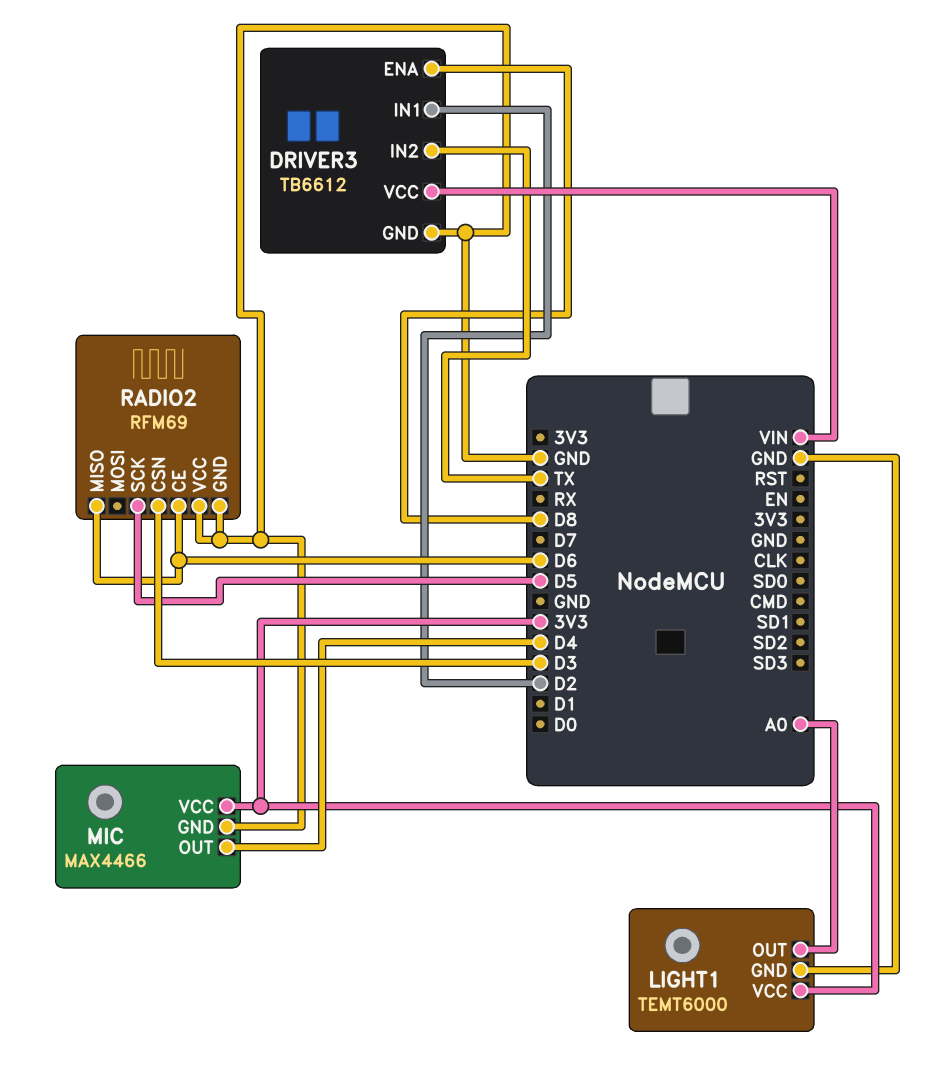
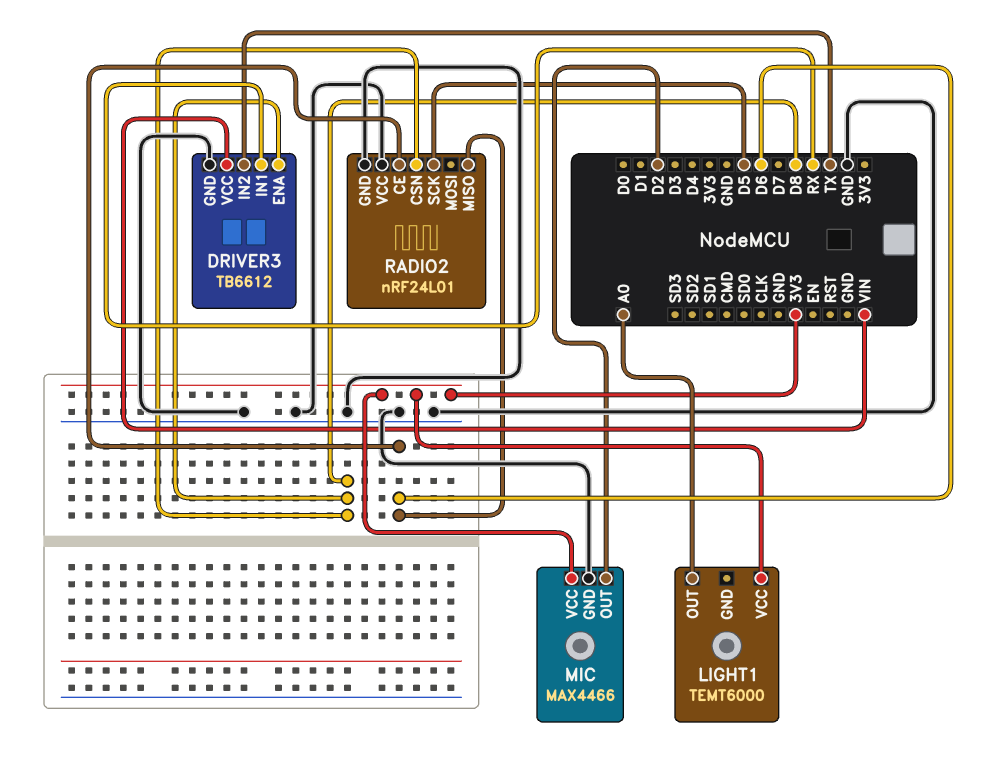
DRIVER3 pin IN1: D2 -> RX
LIGHT1 pin GND: GND -> none
MIC pin OUT: D4 -> D2
RADIO2: RFM69 -> nRF24L01
RADIO2 pin CSN: D3 -> D8

